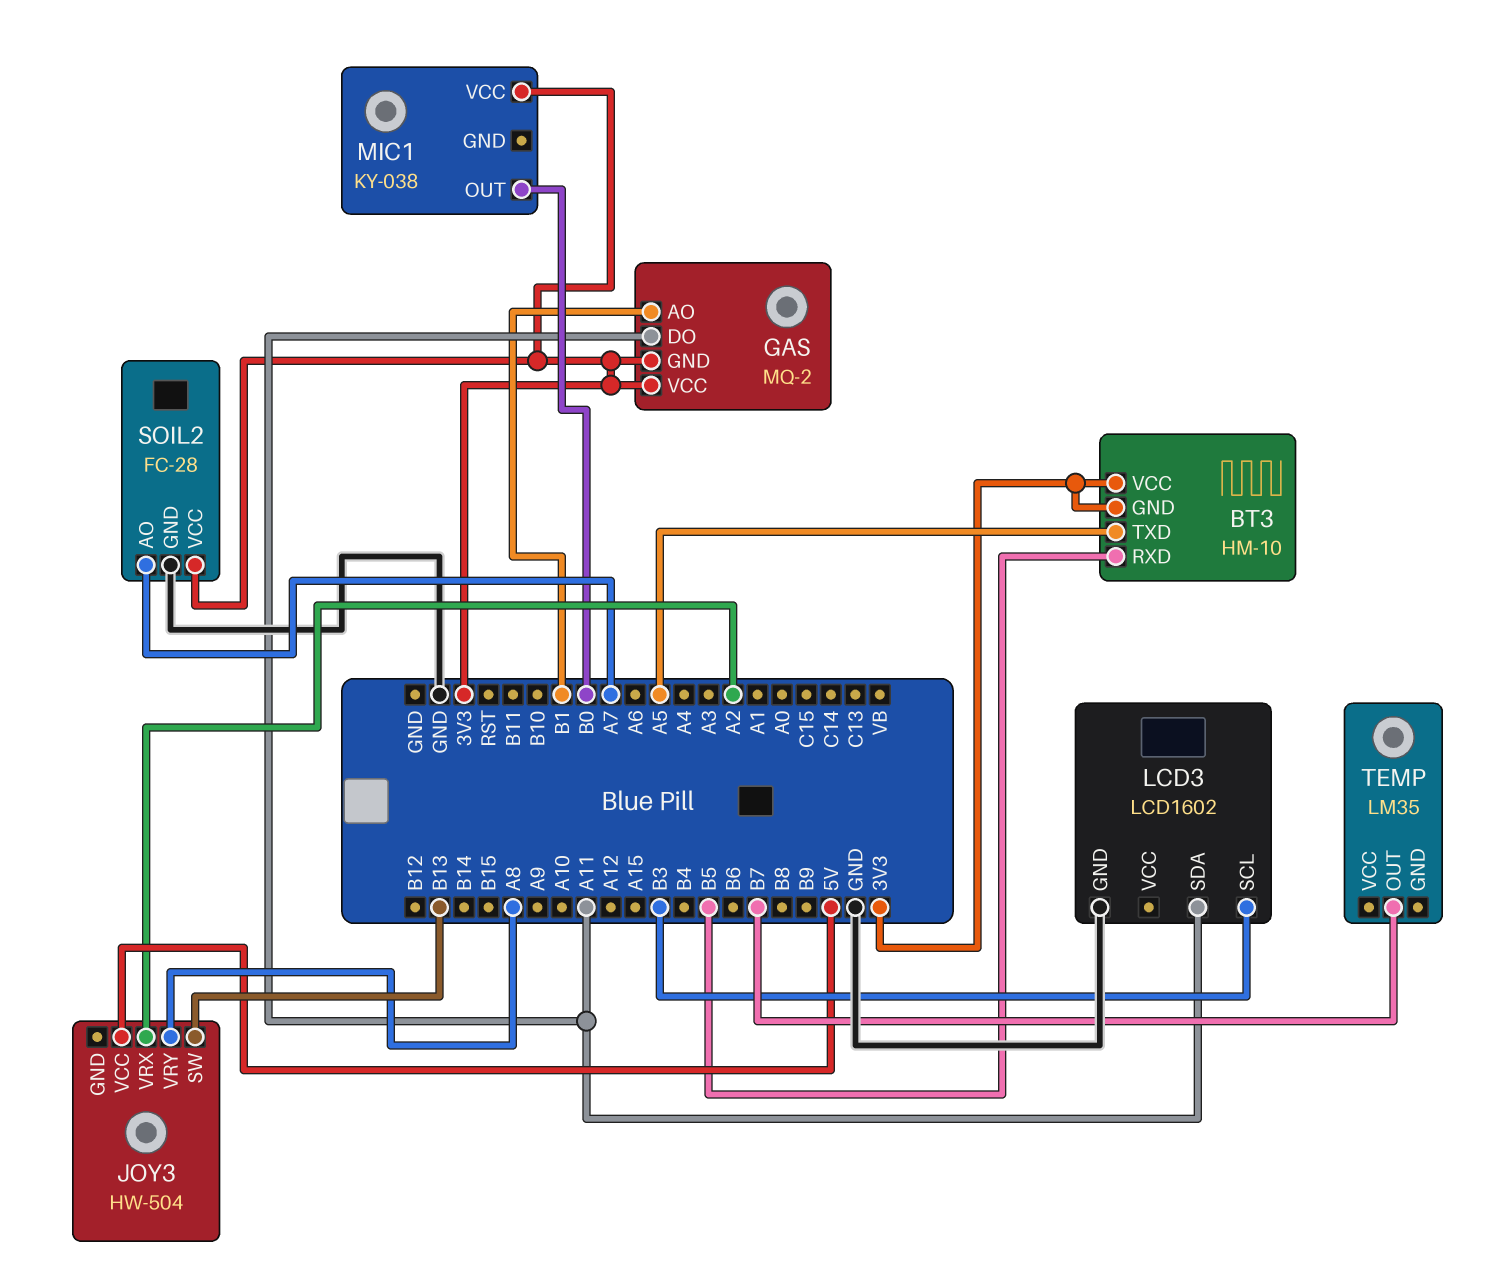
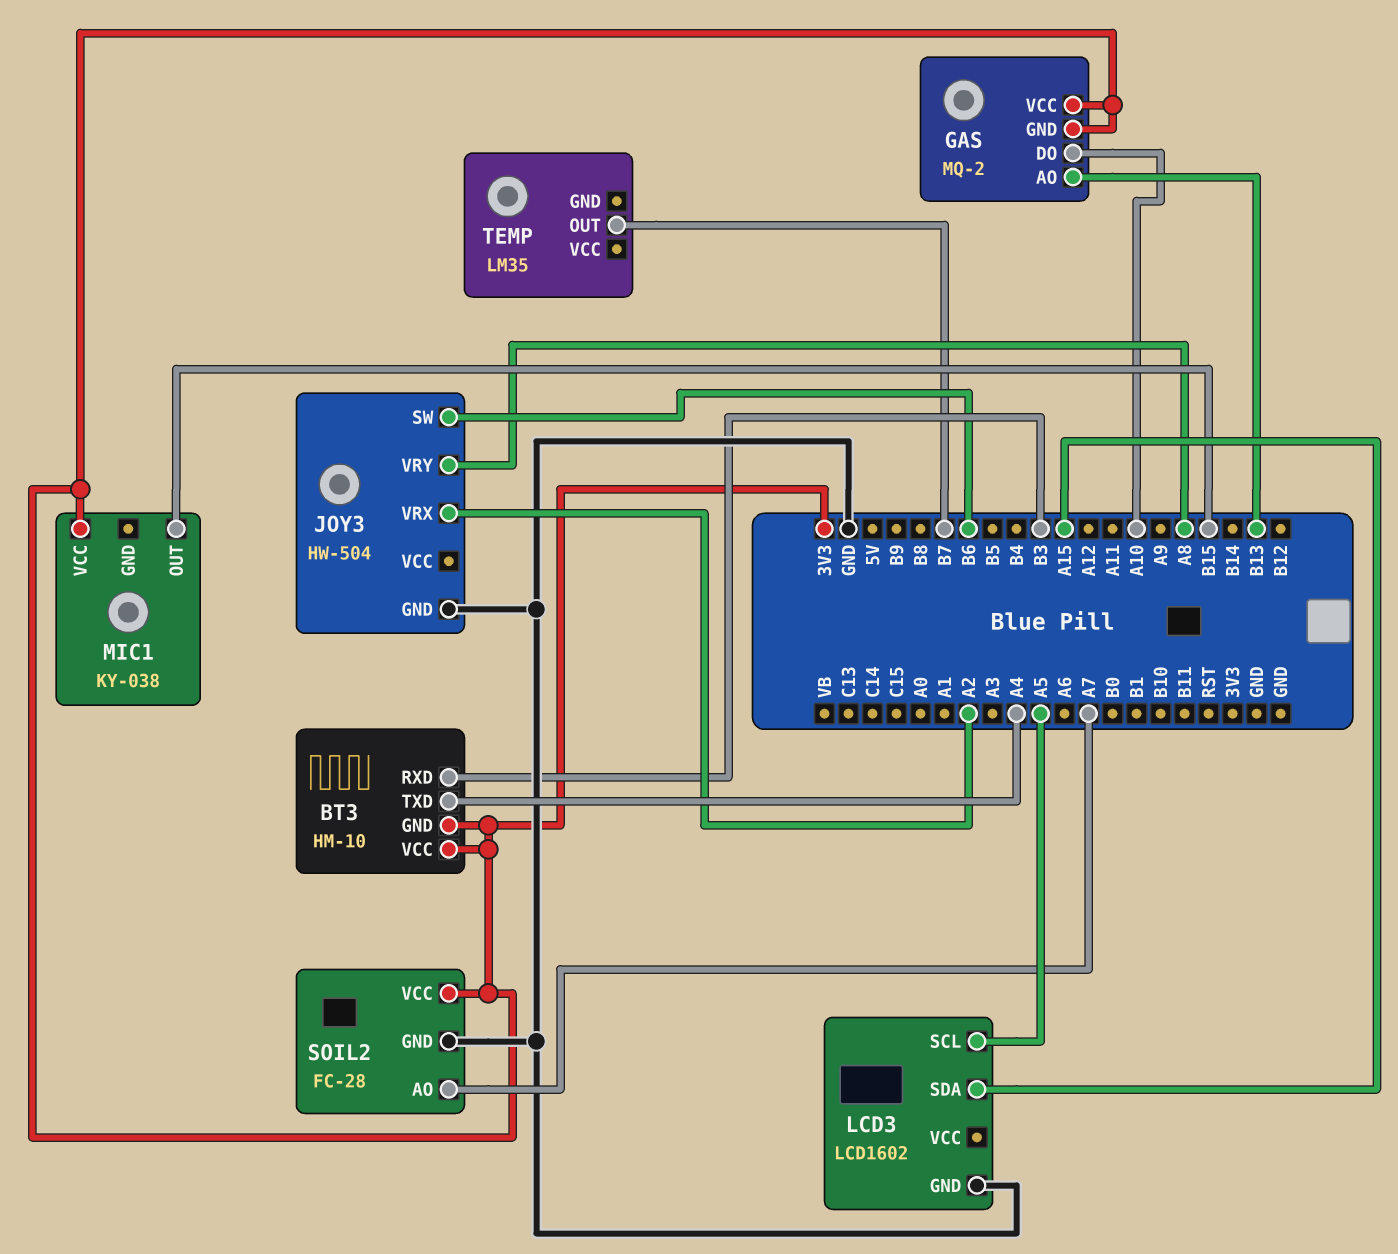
BT3 pin RXD: B5 -> B3
BT3 pin TXD: A5 -> A4
GAS pin AO: B1 -> B13
GAS pin DO: A11 -> A10
JOY3 pin GND: none -> GND
JOY3 pin SW: B13 -> B6
JOY3 pin VCC: 5V -> none
LCD3 pin SCL: B3 -> A5
LCD3 pin SDA: A11 -> A15
MIC1 pin OUT: B0 -> B15

